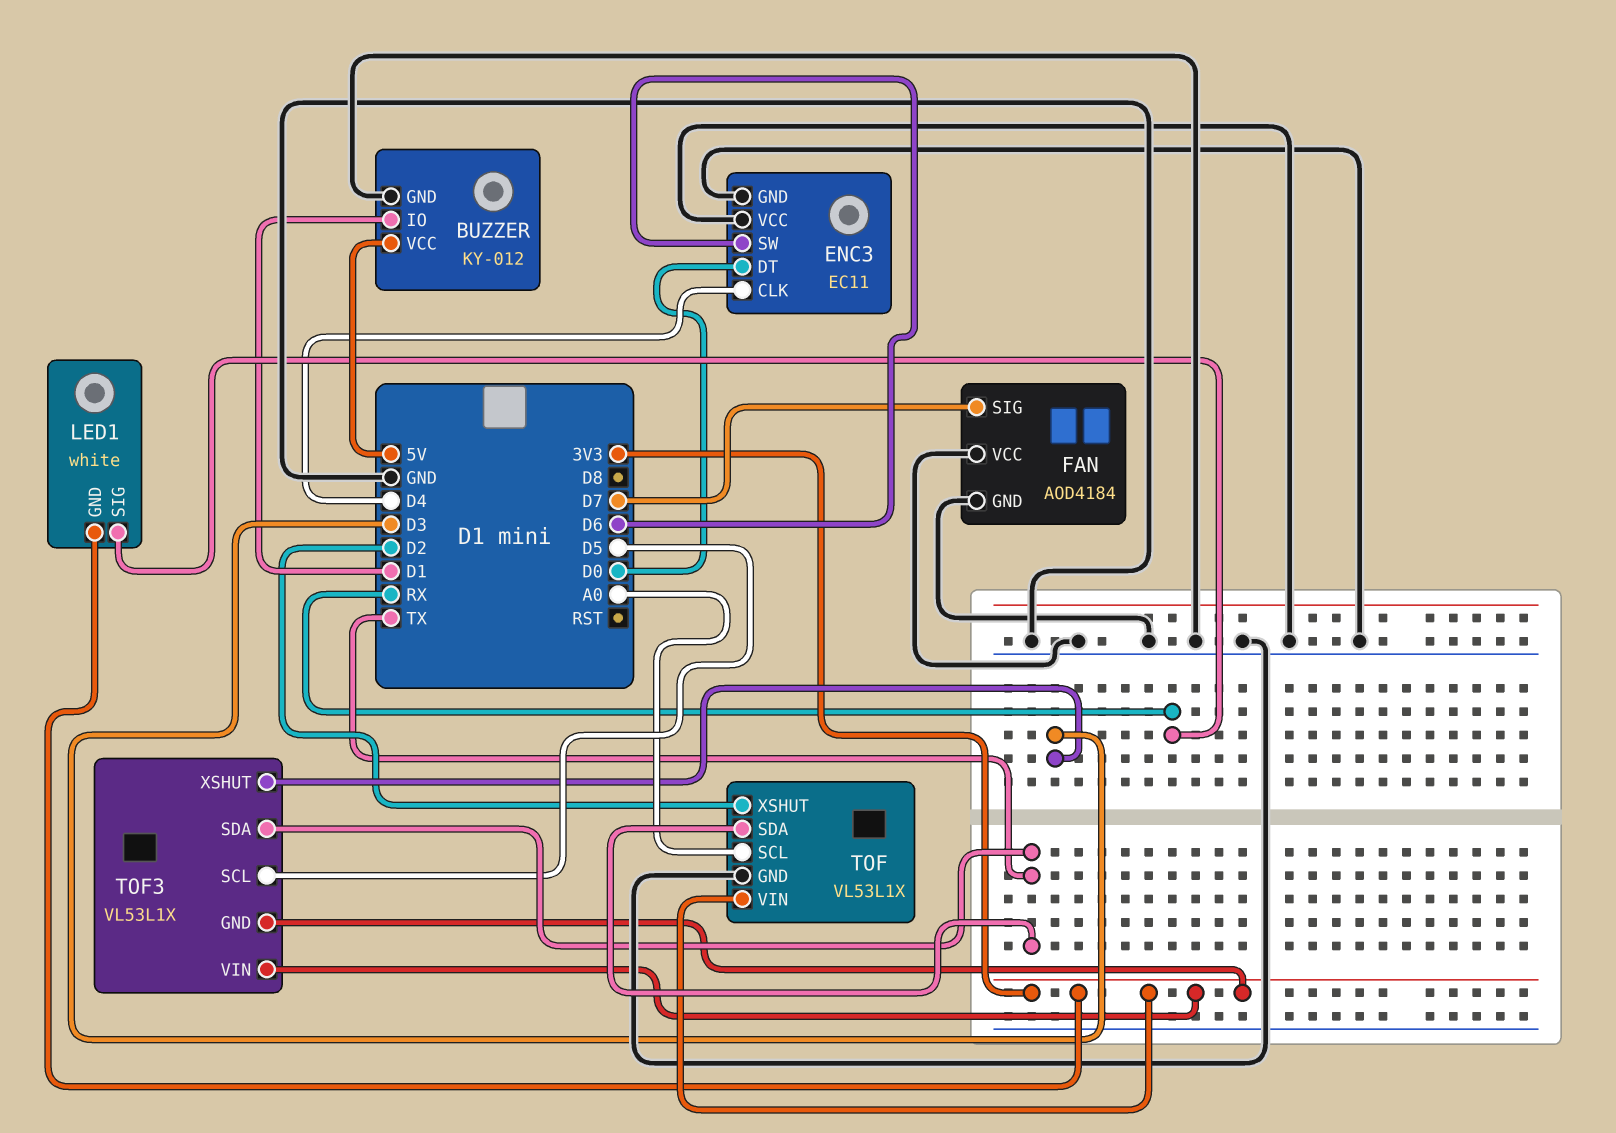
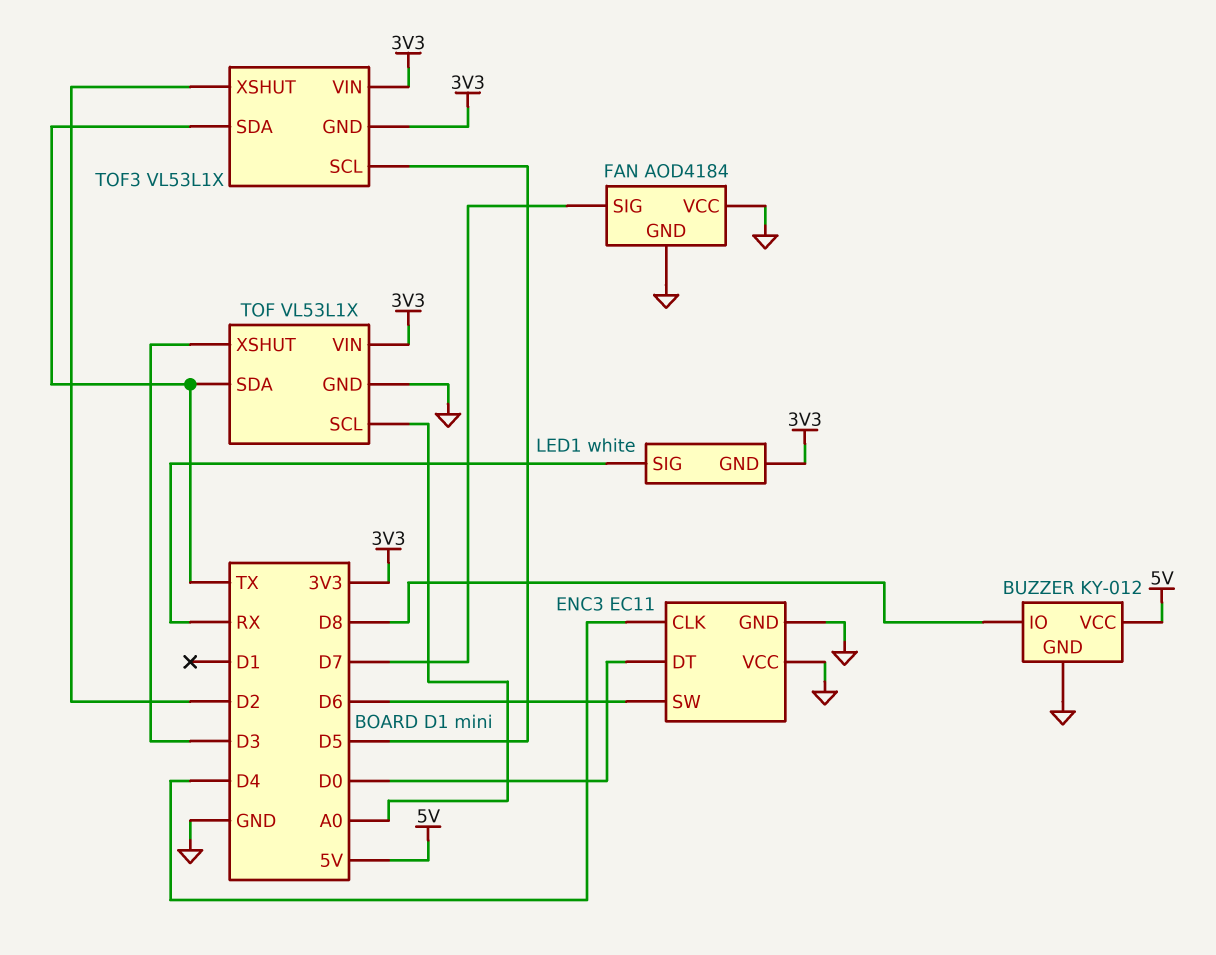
BUZZER pin IO: D1 -> D8
TOF pin XSHUT: D2 -> D3
TOF3 pin XSHUT: D3 -> D2

